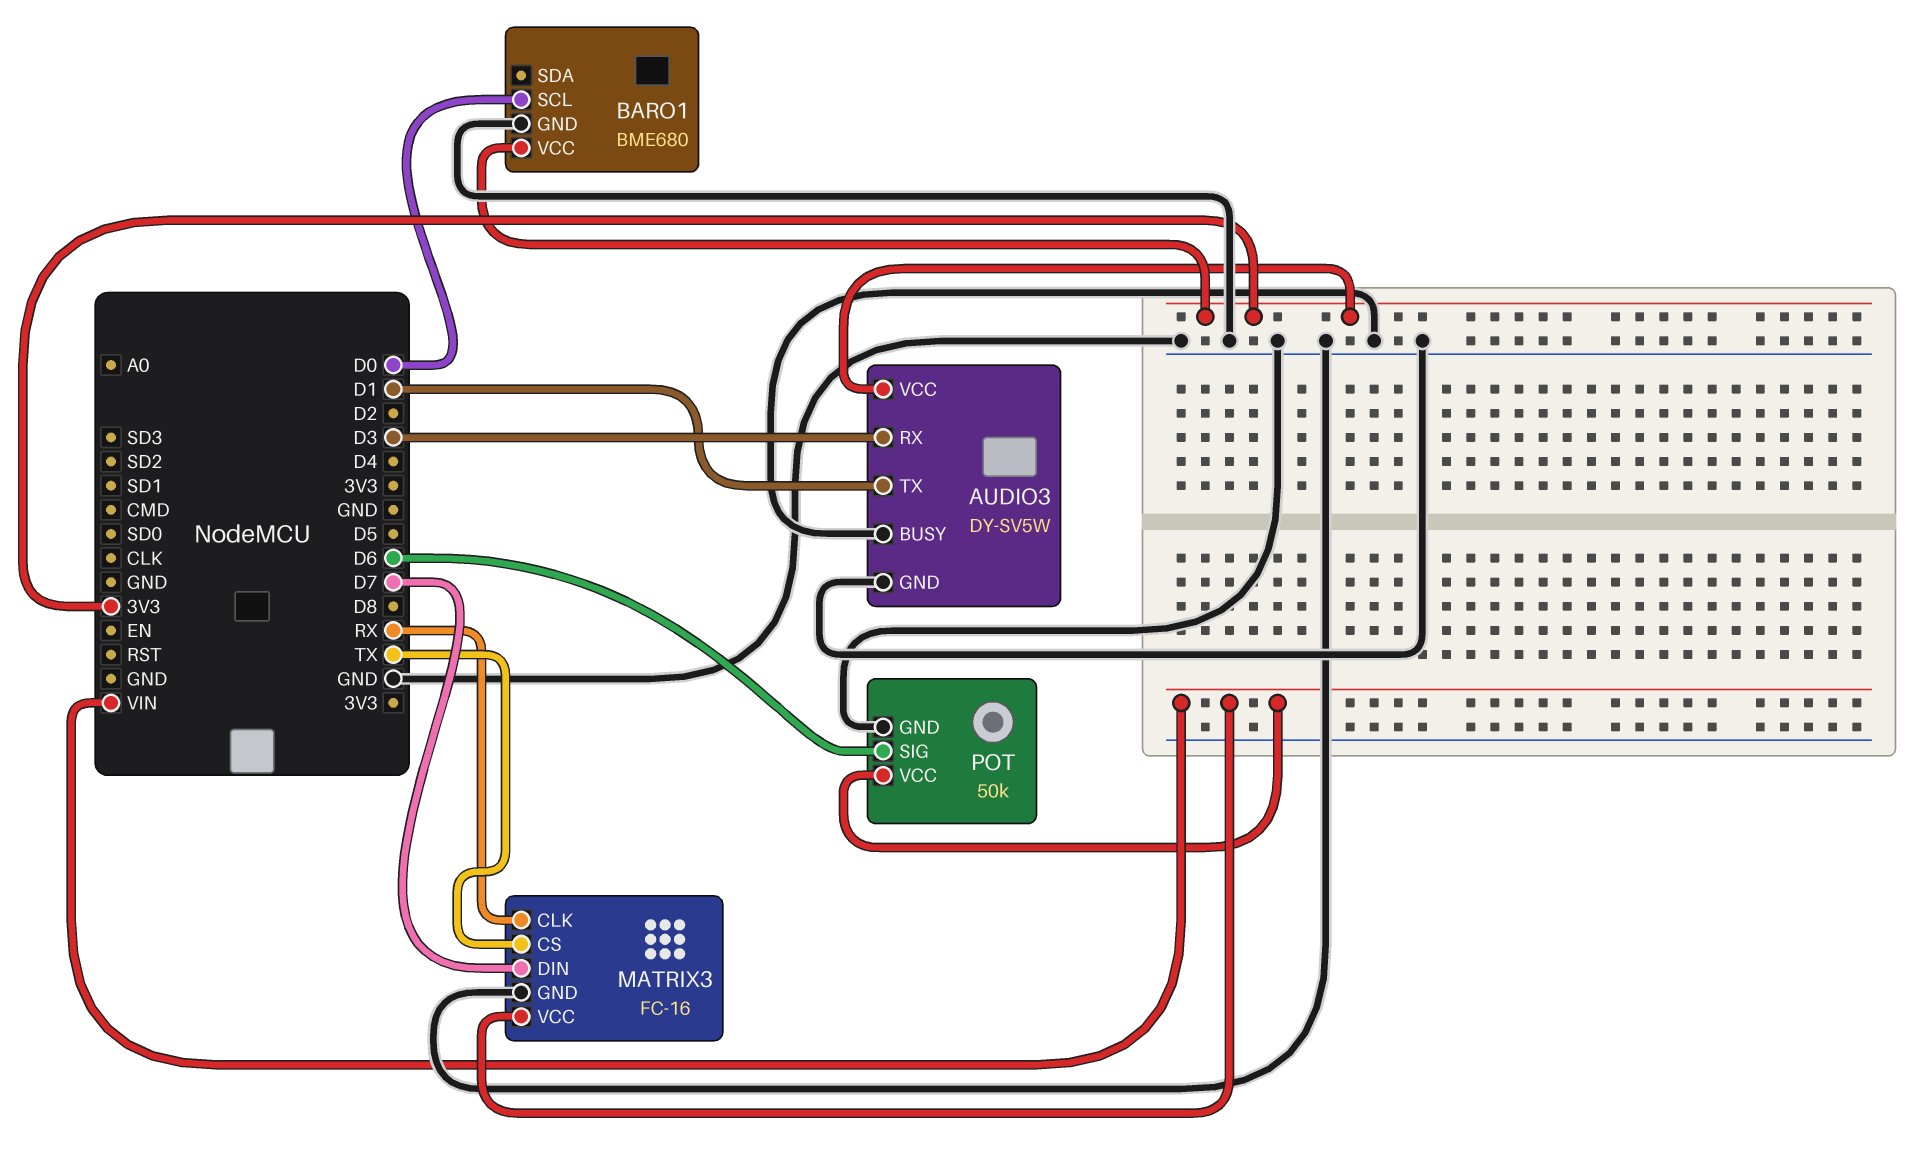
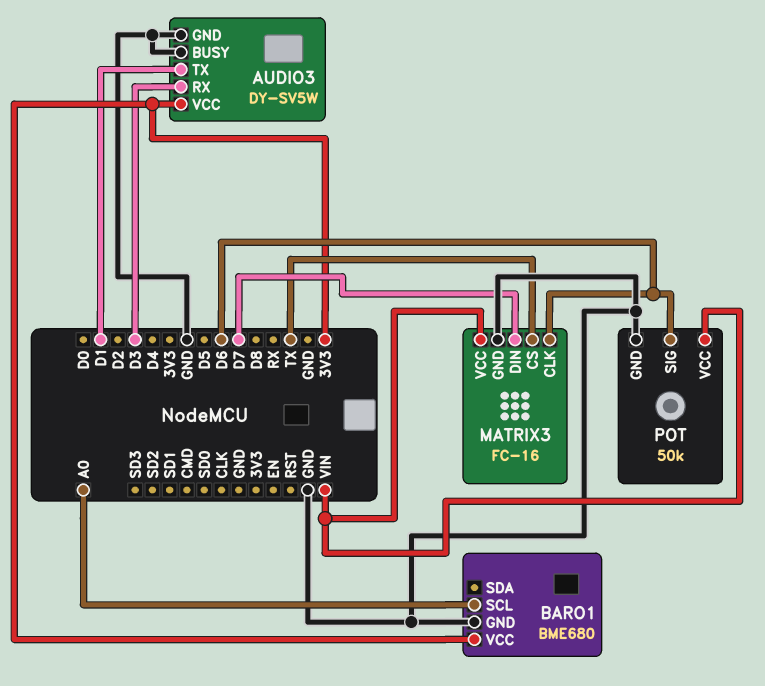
BARO1 pin SCL: D0 -> A0
MATRIX3 pin CLK: RX -> D6

